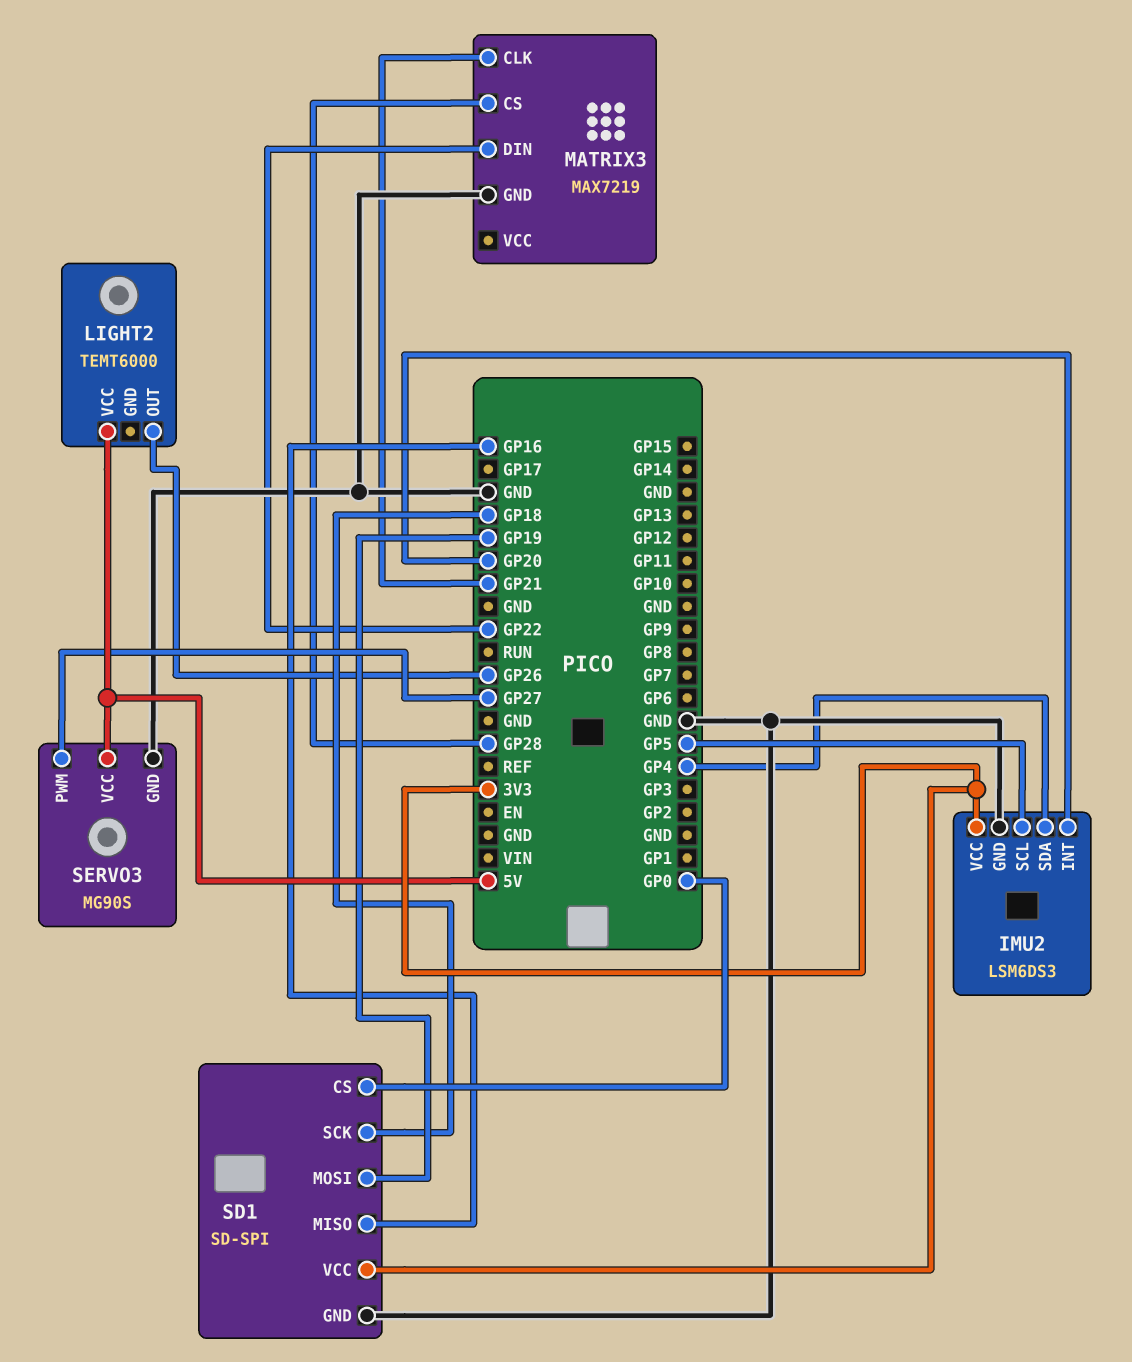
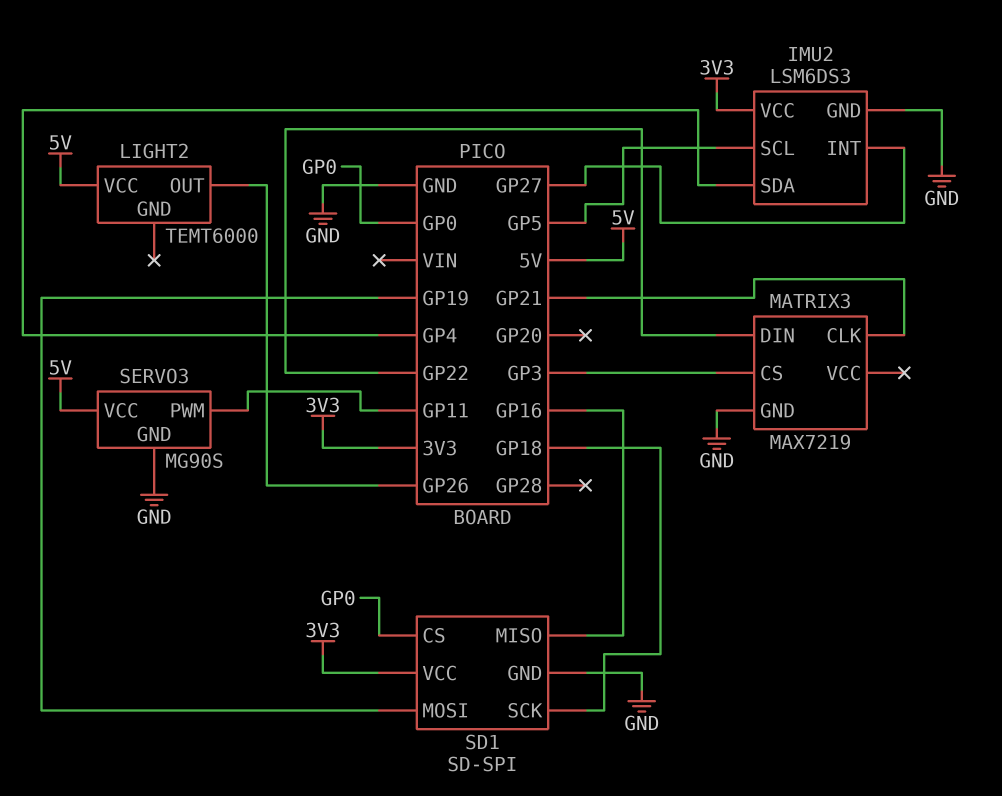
IMU2 pin INT: GP20 -> GP27
MATRIX3 pin CS: GP28 -> GP3
SERVO3 pin PWM: GP27 -> GP11

